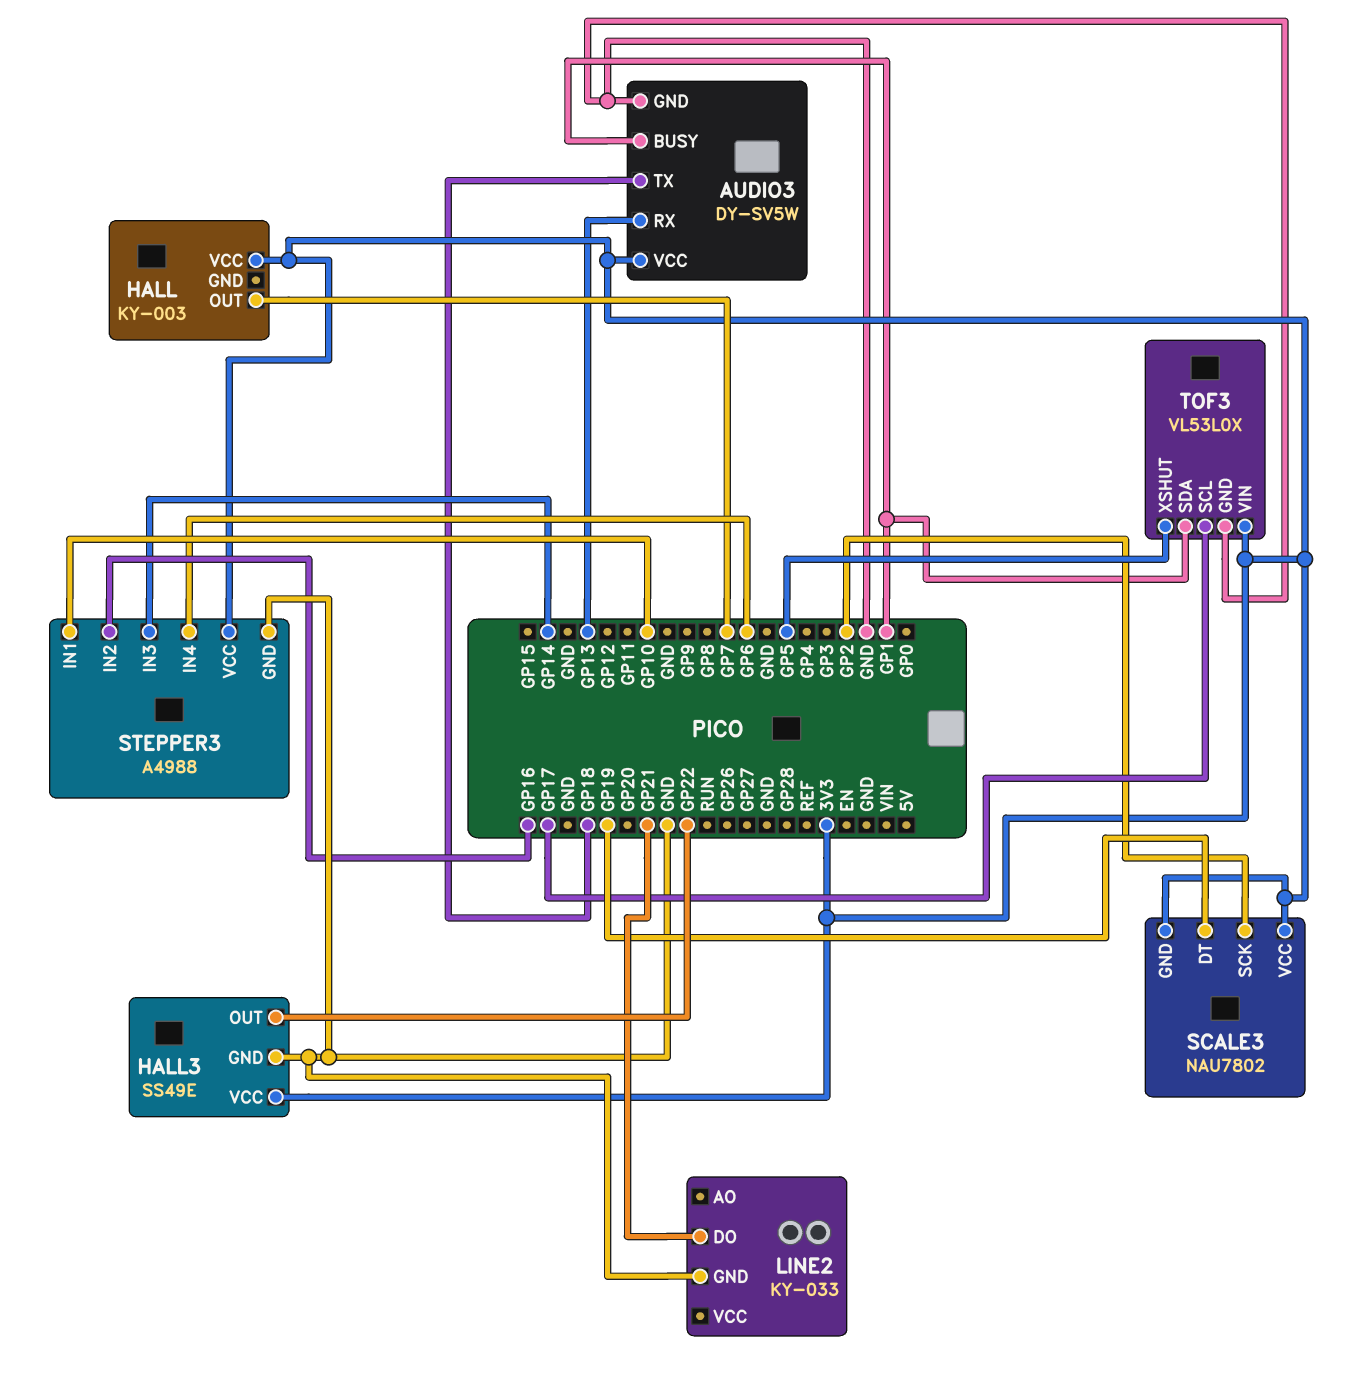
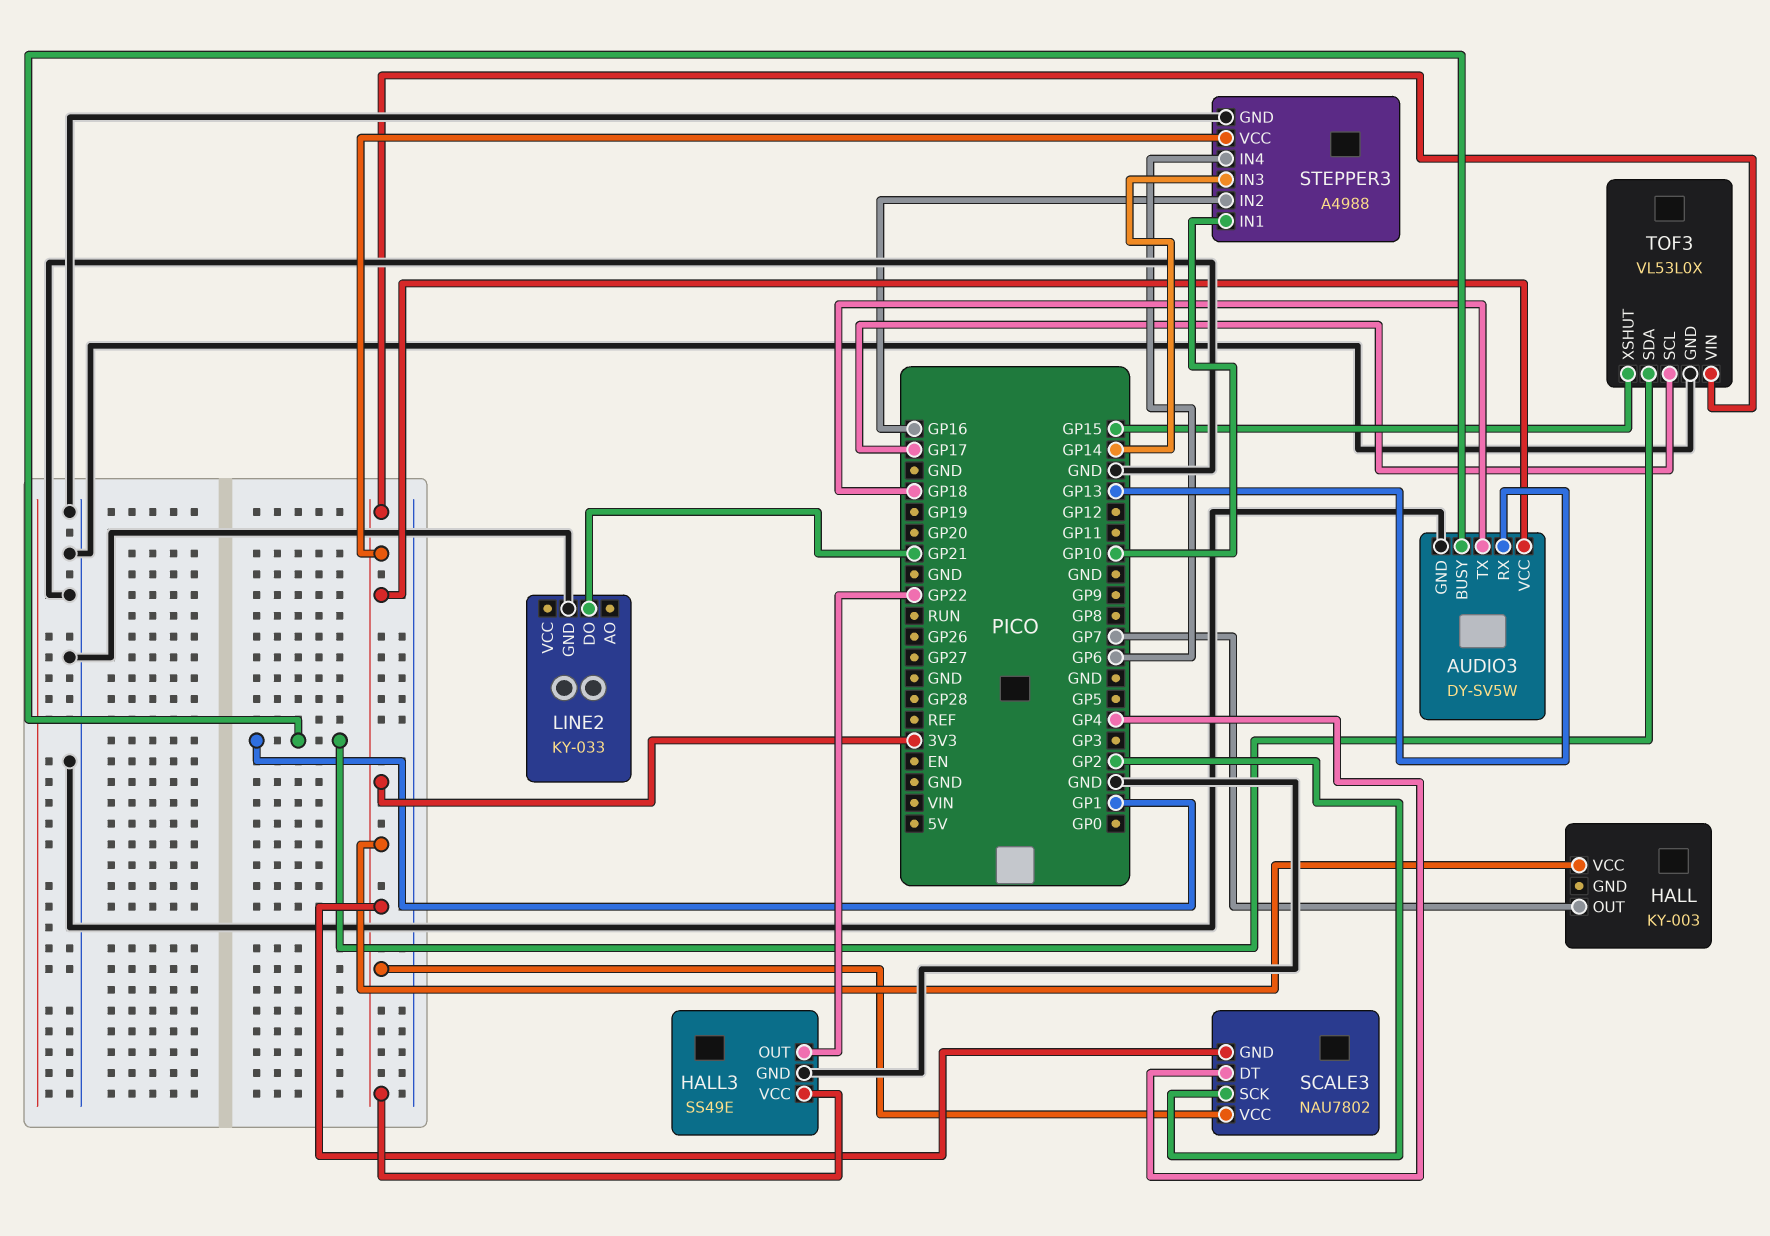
SCALE3 pin DT: GP19 -> GP4
TOF3 pin XSHUT: GP5 -> GP15

